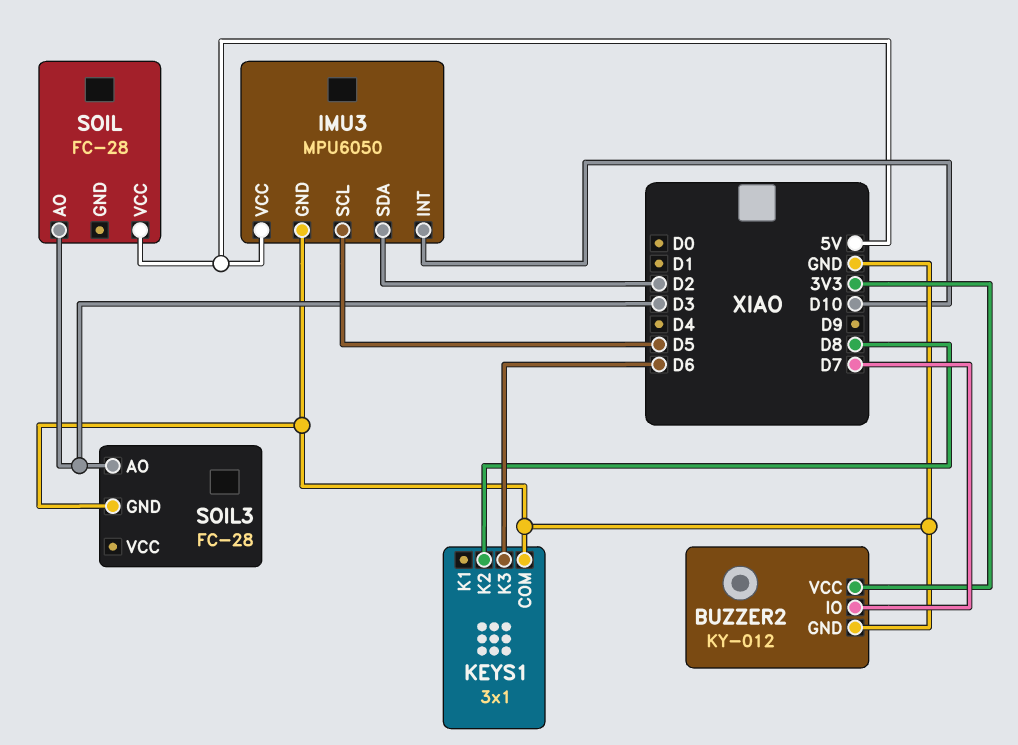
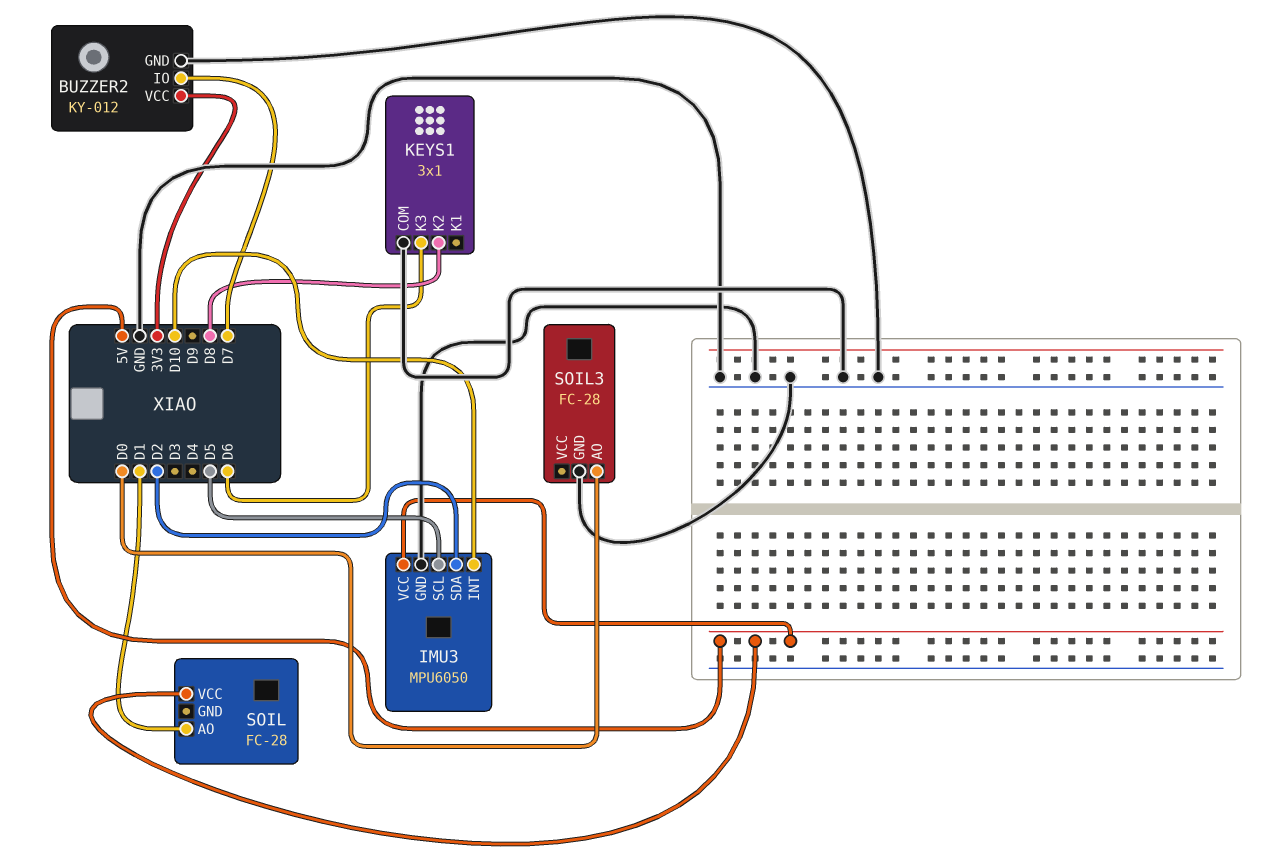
SOIL pin AO: D3 -> D1
SOIL3 pin AO: D3 -> D0

